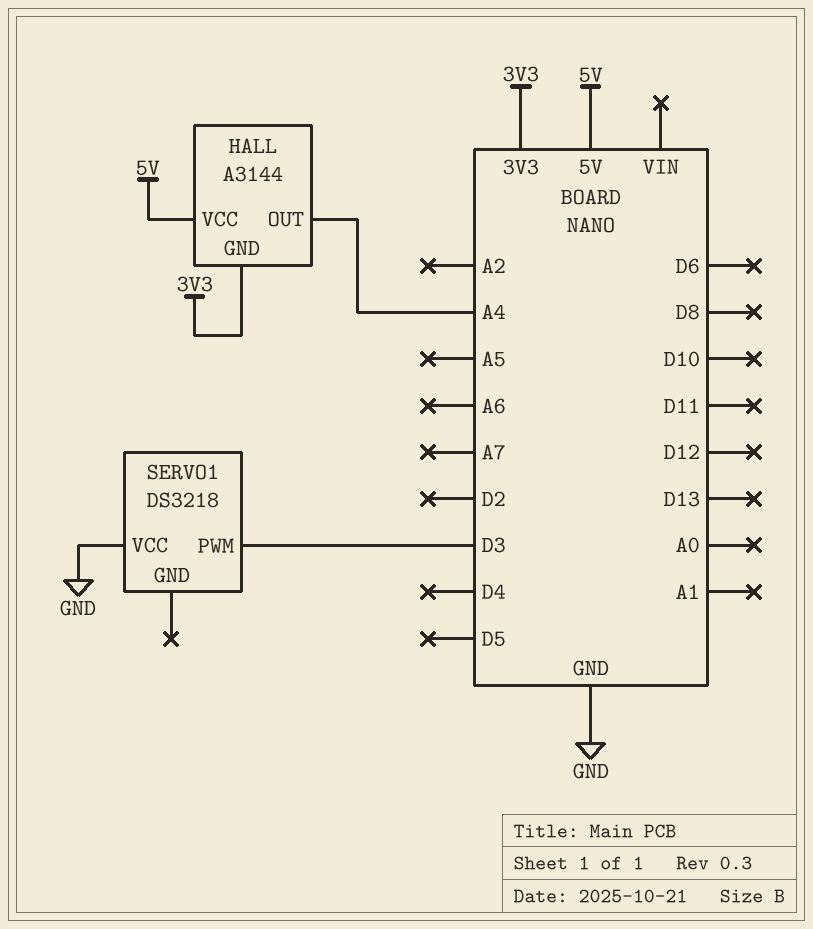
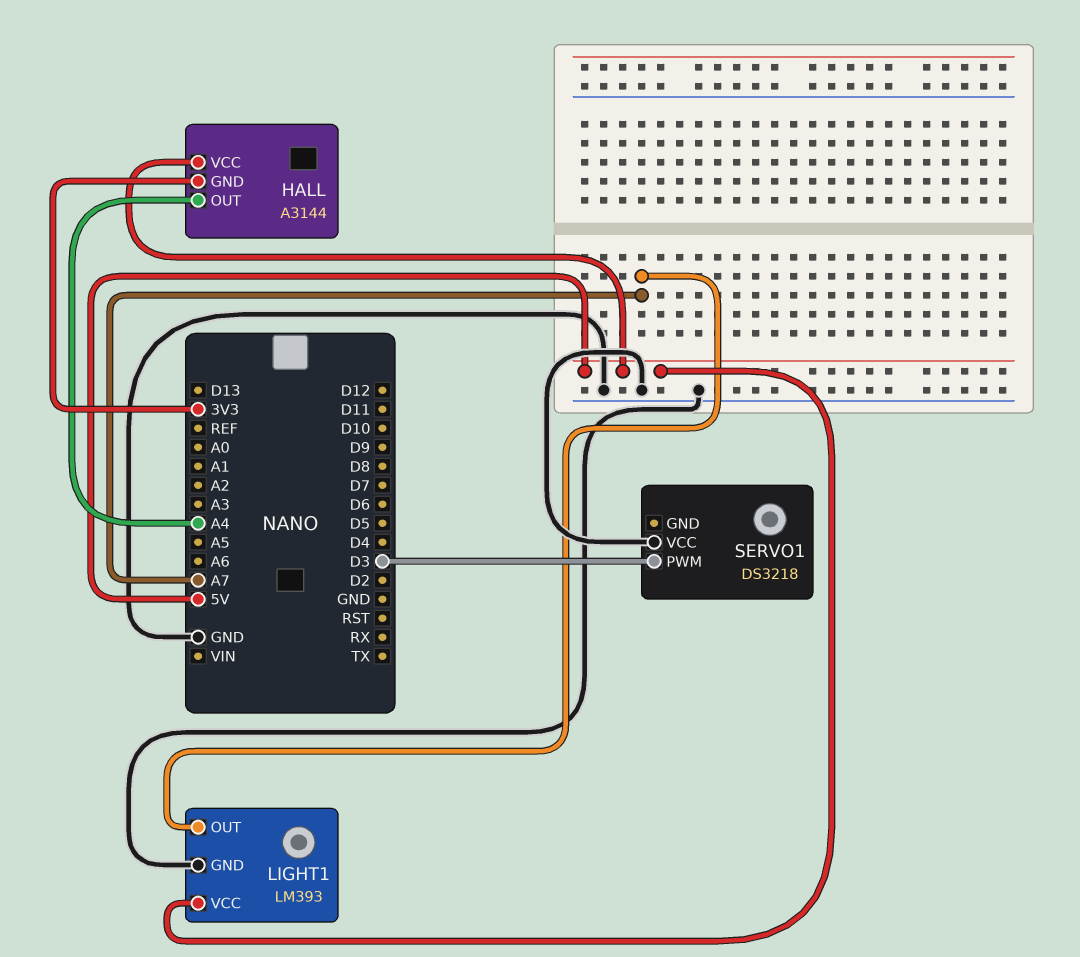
LIGHT1: none -> LM393
LIGHT1 pin GND: none -> GND
LIGHT1 pin OUT: none -> A7
LIGHT1 pin VCC: none -> 5V

